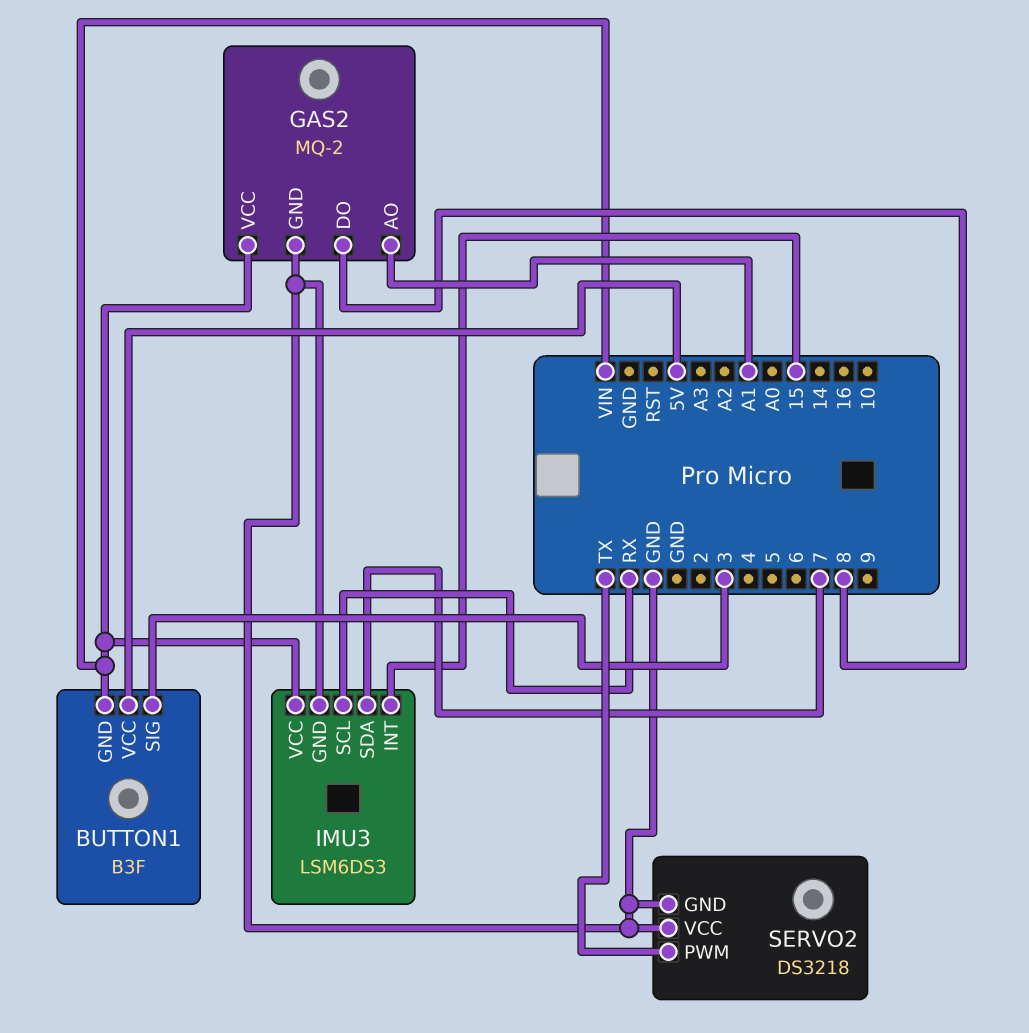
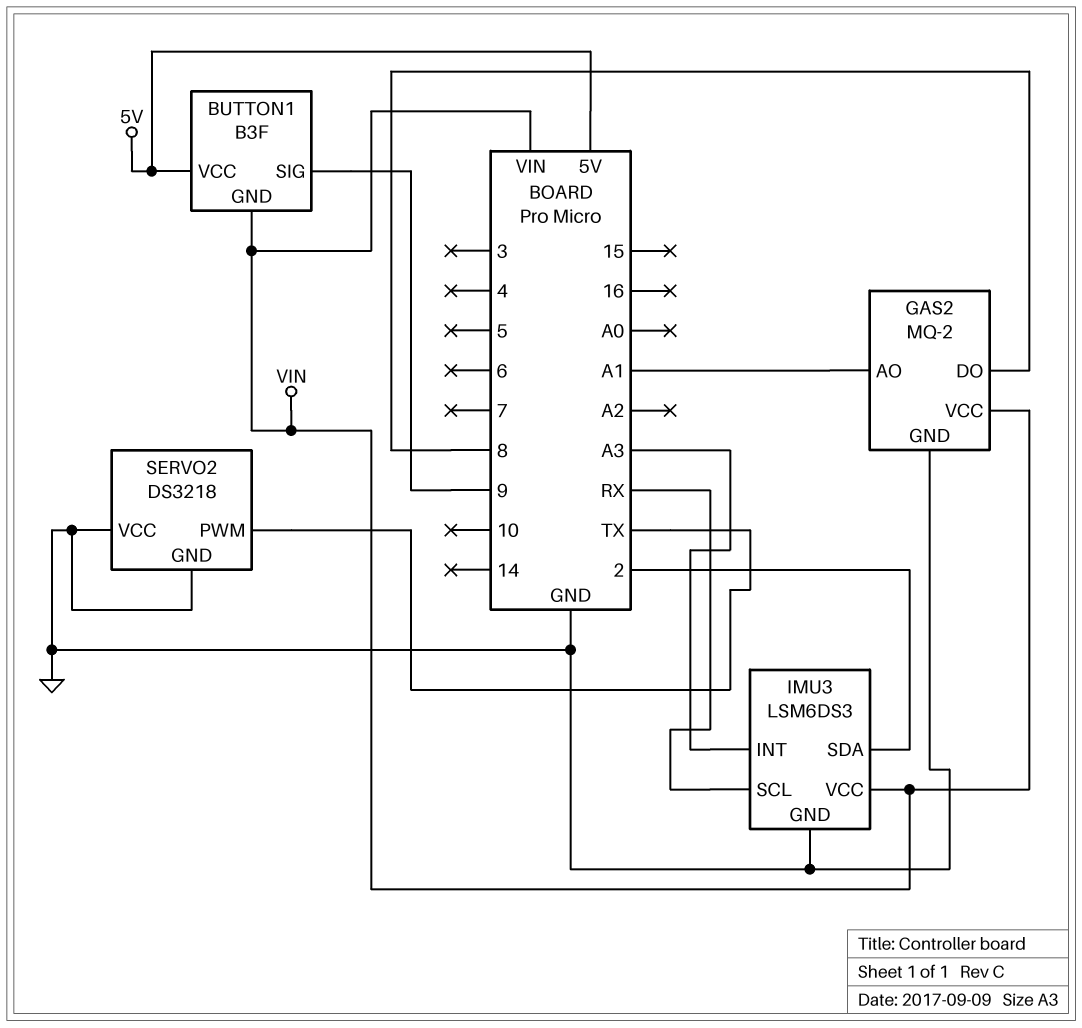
BUTTON1 pin SIG: 3 -> 9
IMU3 pin INT: 15 -> A3
IMU3 pin SDA: 7 -> 2

